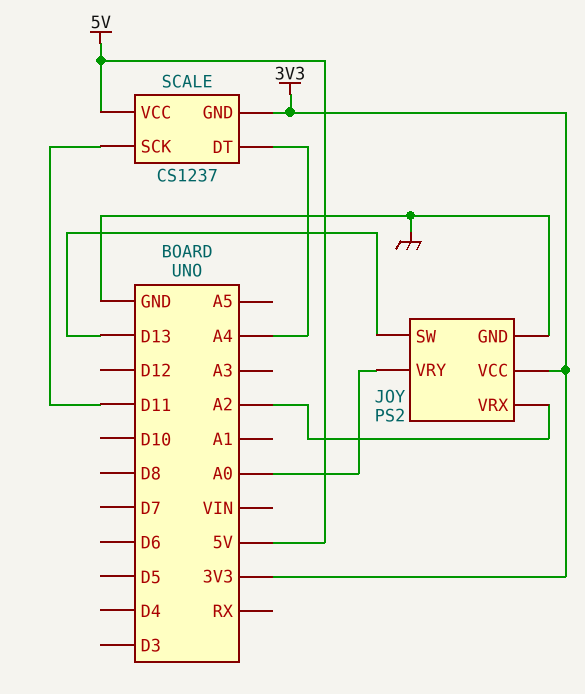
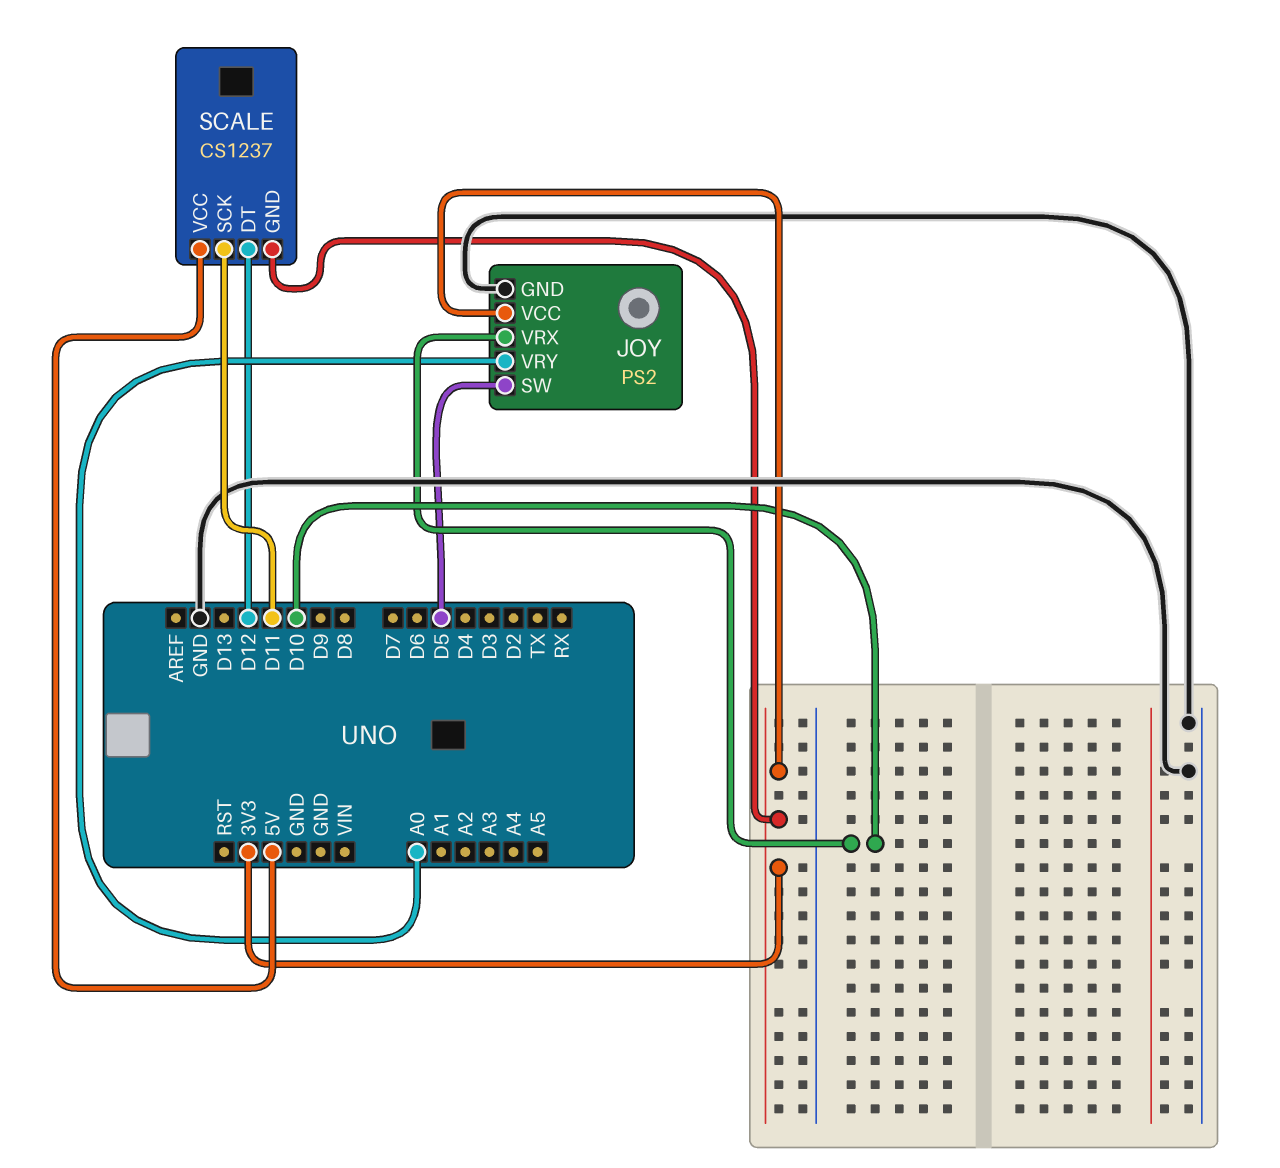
JOY pin SW: D13 -> D5
JOY pin VRX: A2 -> D10
SCALE pin DT: A4 -> D12

